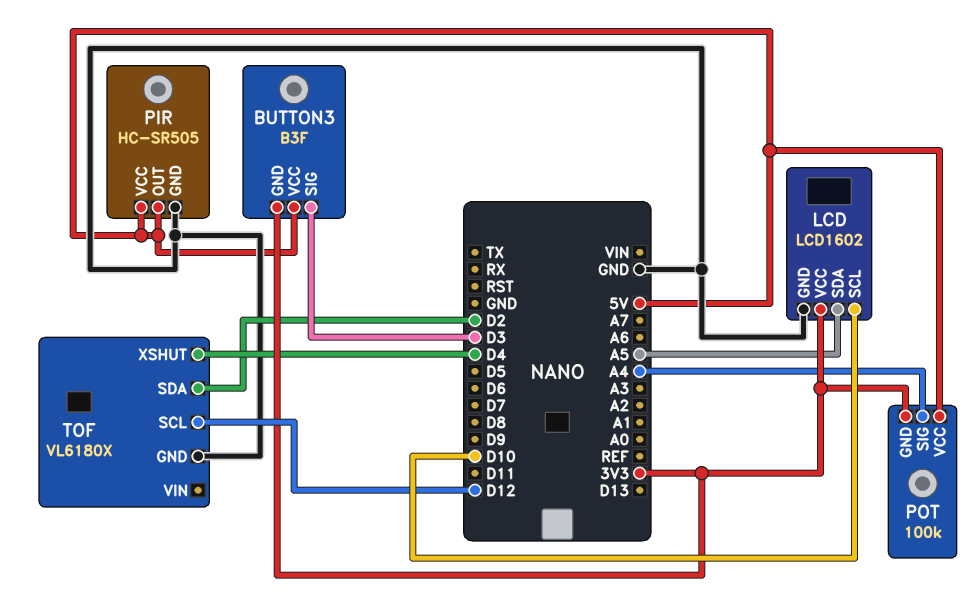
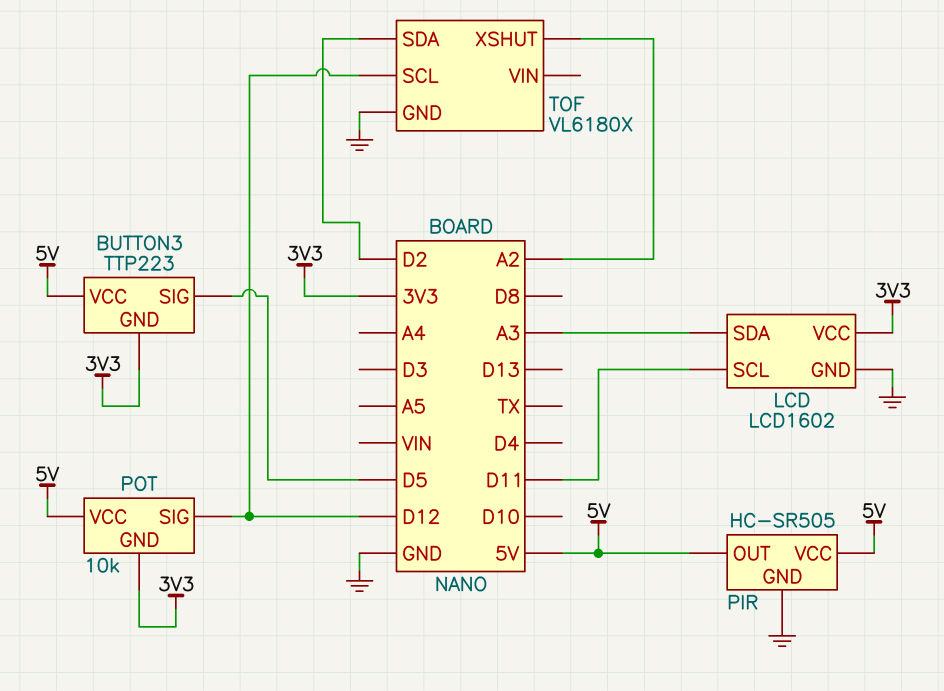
BUTTON3: B3F -> TTP223
BUTTON3 pin SIG: D3 -> D5
LCD pin SCL: D10 -> D11
LCD pin SDA: A5 -> A3
POT: 100k -> 10k
POT pin SIG: A4 -> D12
TOF pin XSHUT: D4 -> A2

